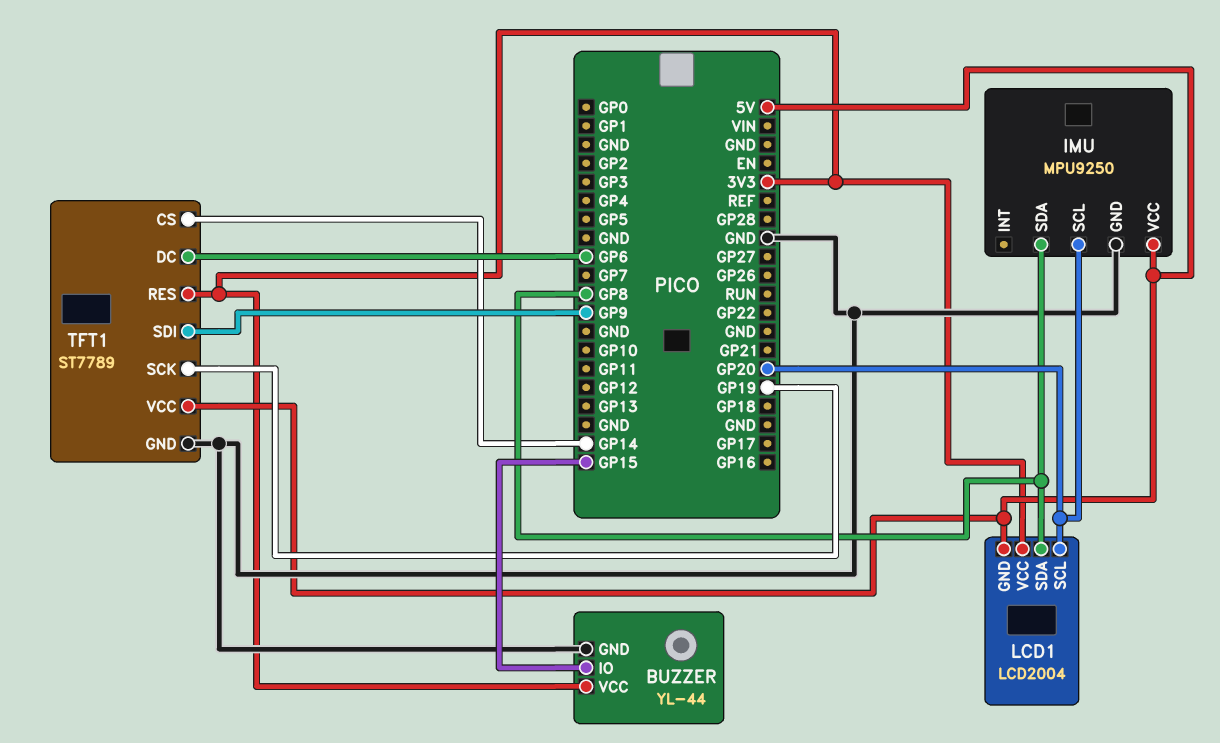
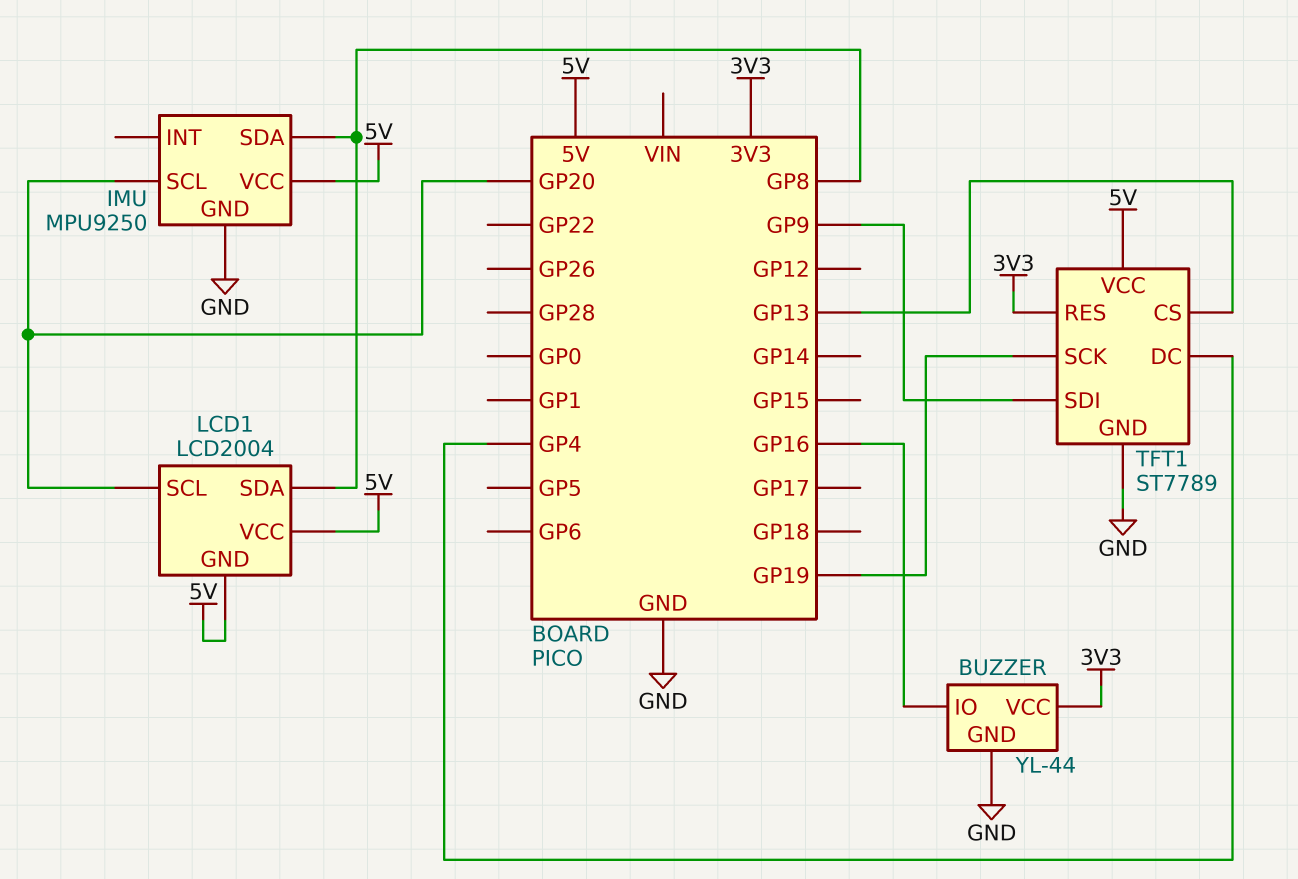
BUZZER pin IO: GP15 -> GP16
LCD1 pin VCC: 3V3 -> 5V
TFT1 pin CS: GP14 -> GP13
TFT1 pin DC: GP6 -> GP4

